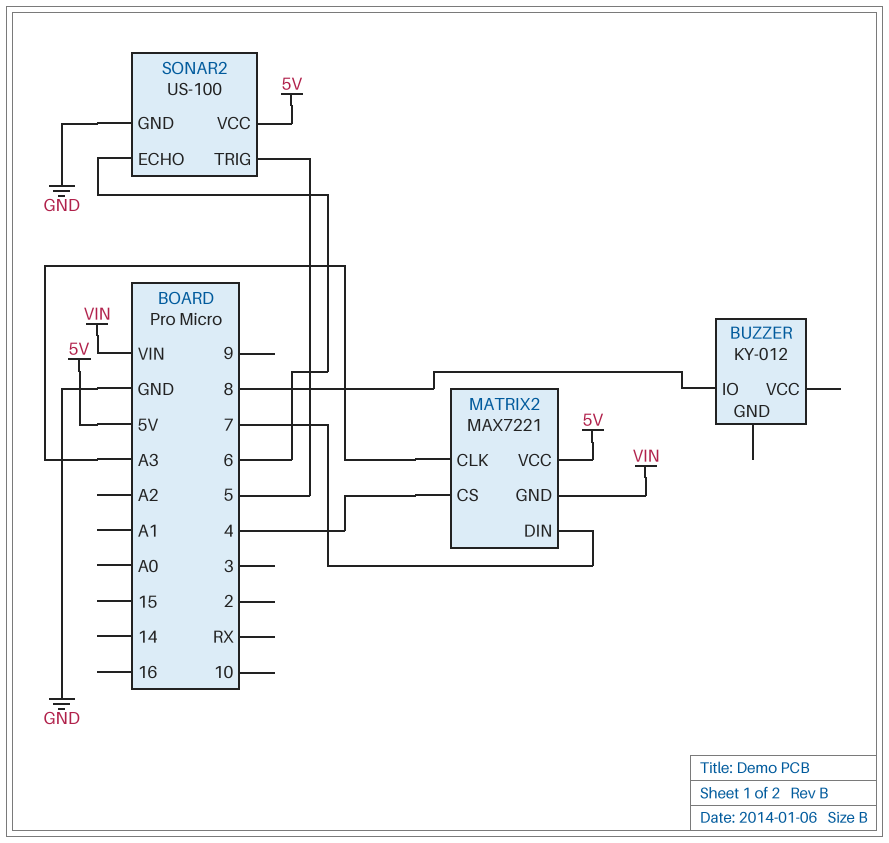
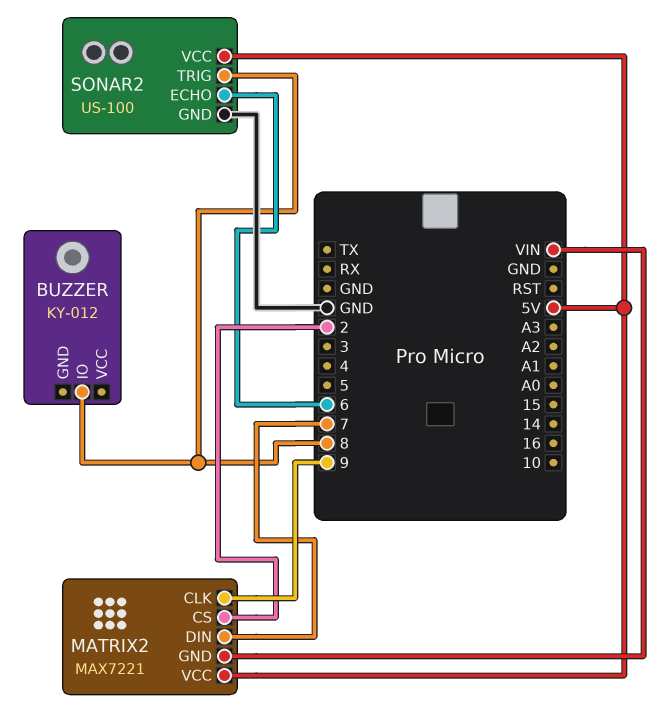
MATRIX2 pin CLK: A3 -> 9
MATRIX2 pin CS: 4 -> 2
SONAR2 pin TRIG: 5 -> 8

